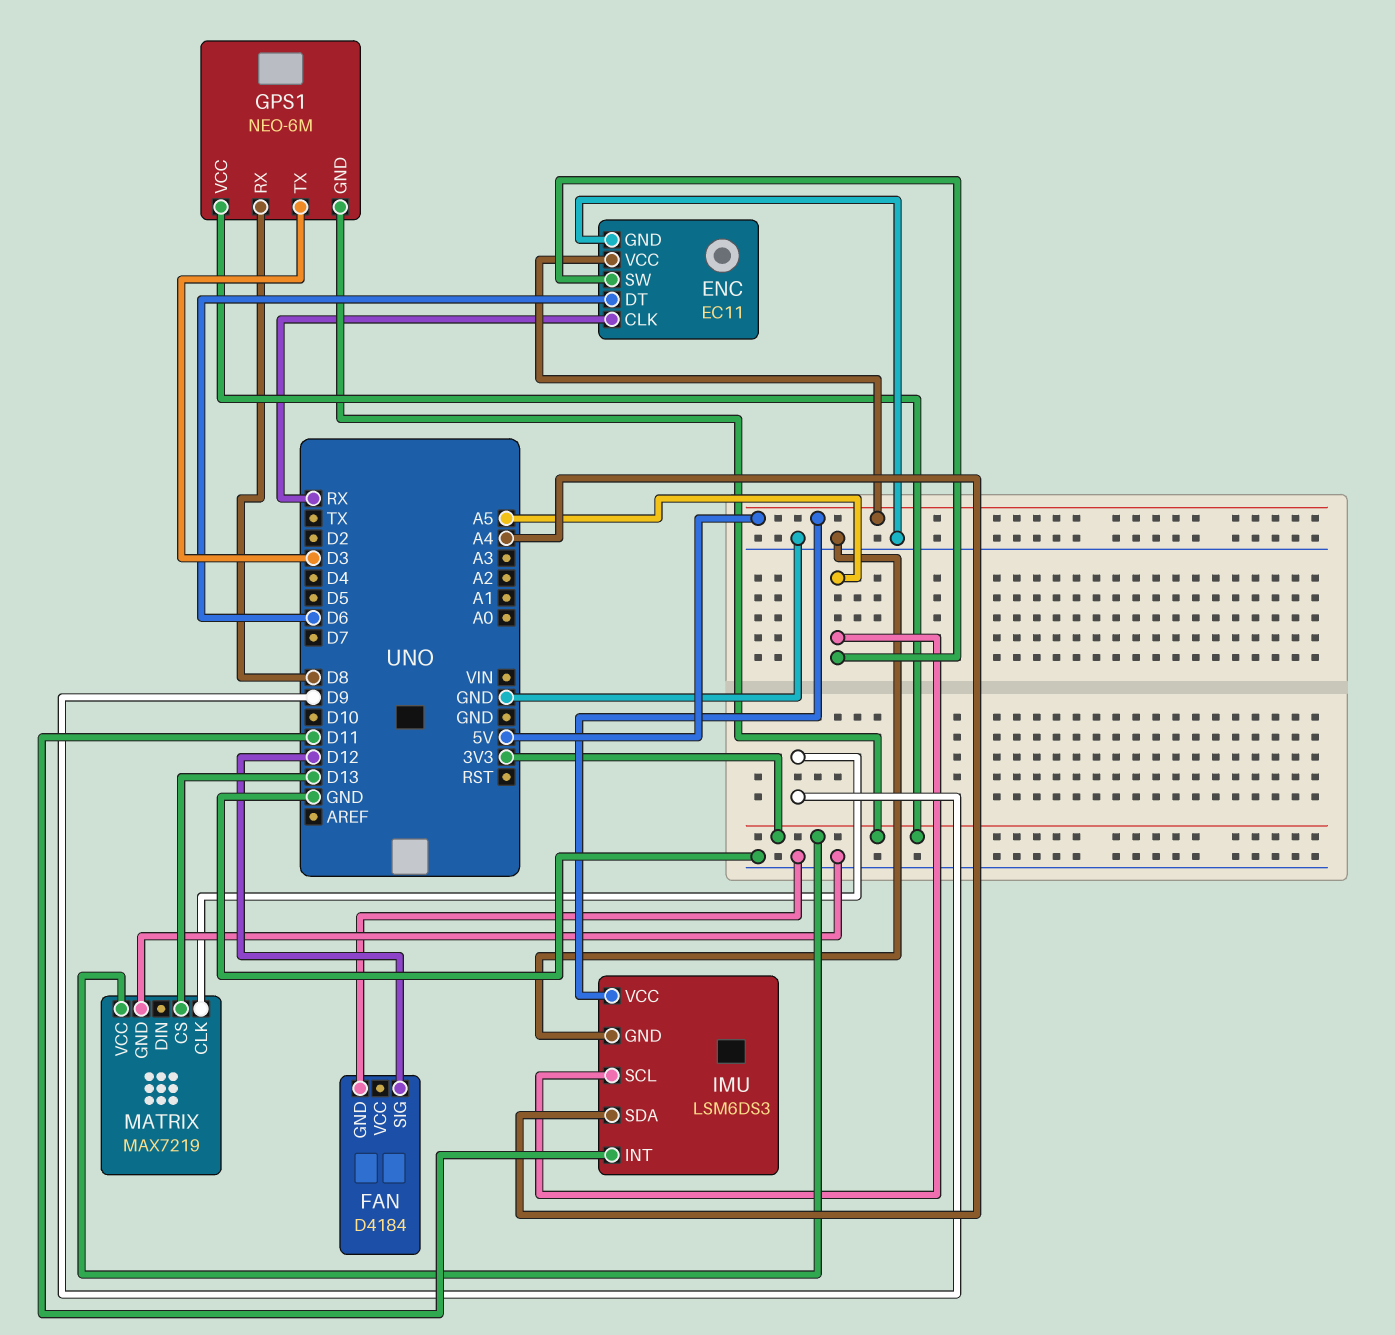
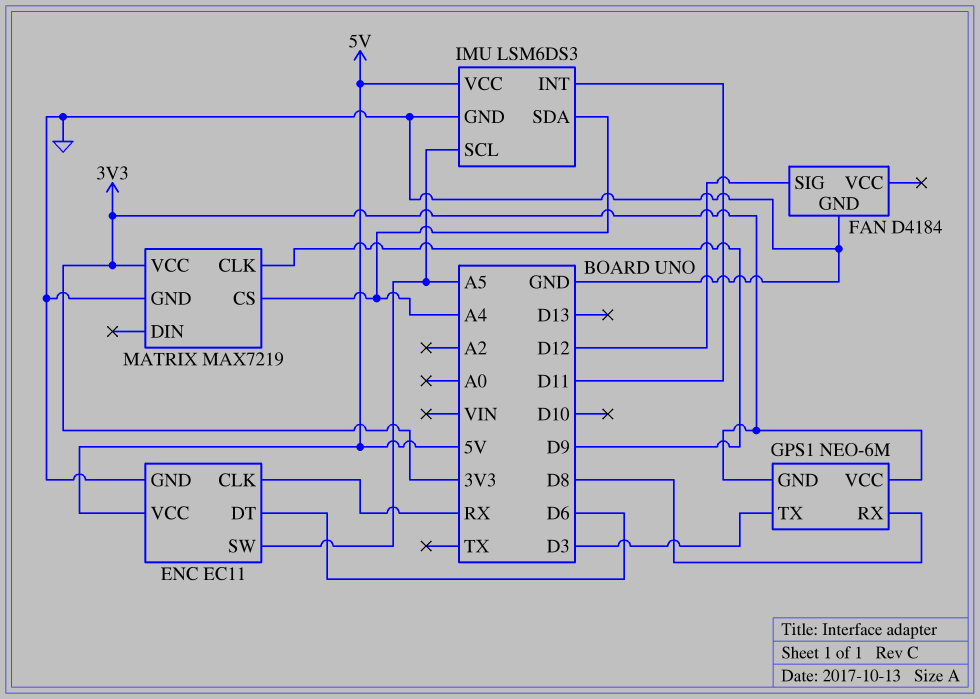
MATRIX pin CS: D13 -> A4

